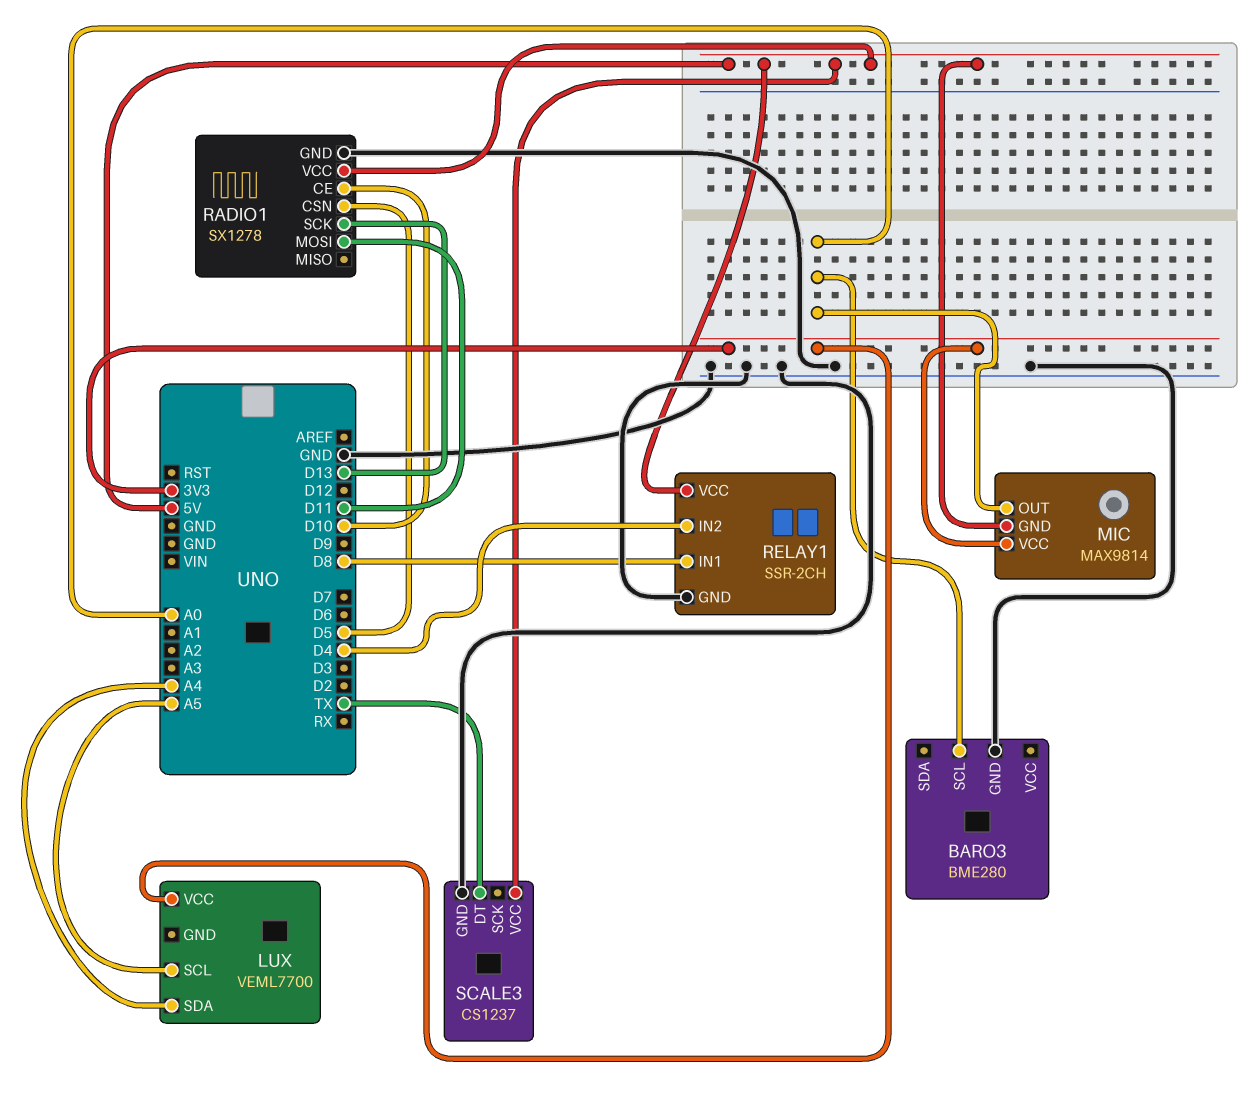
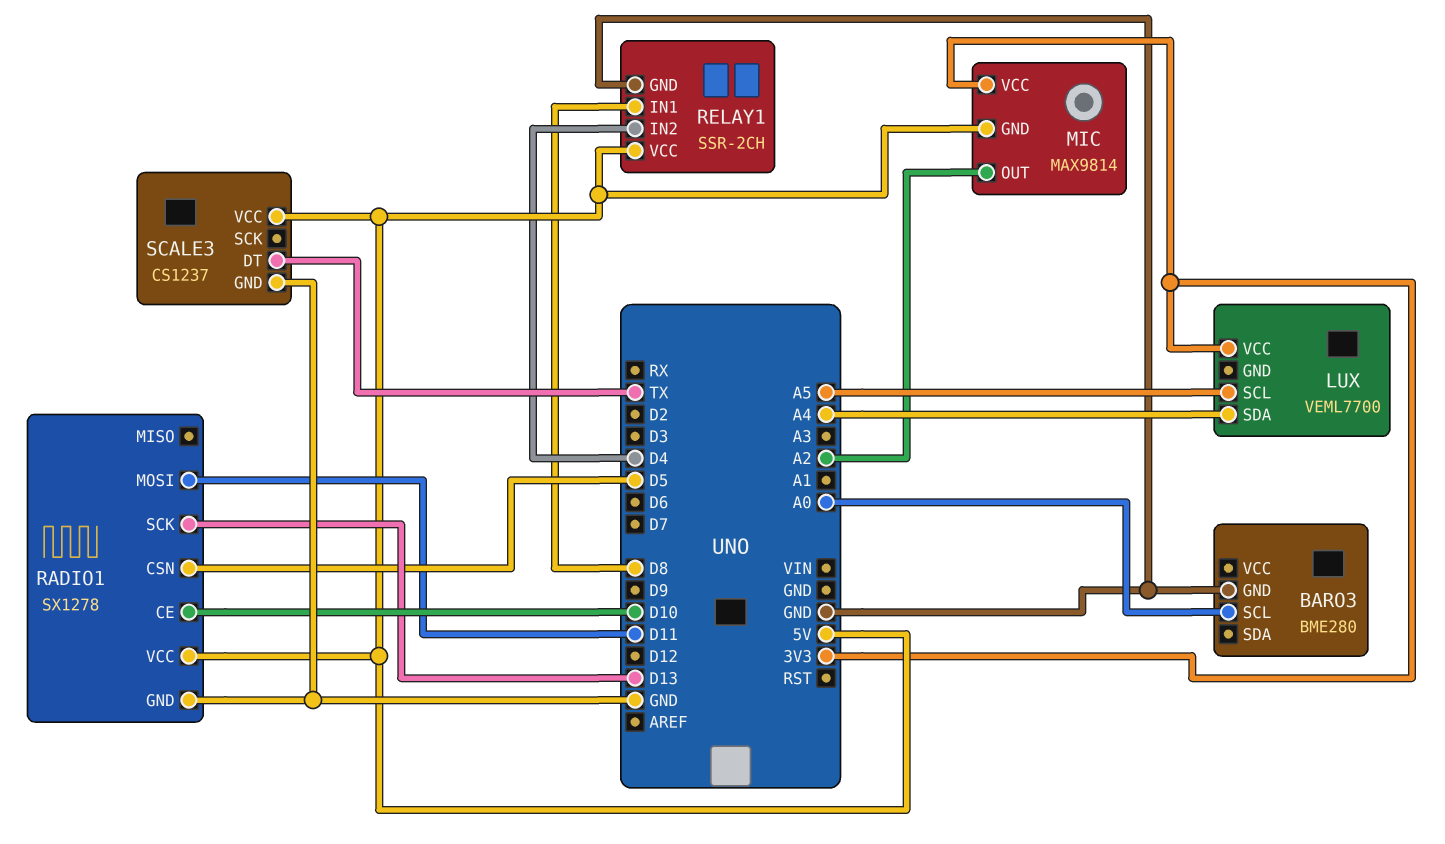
MIC pin OUT: A0 -> A2

